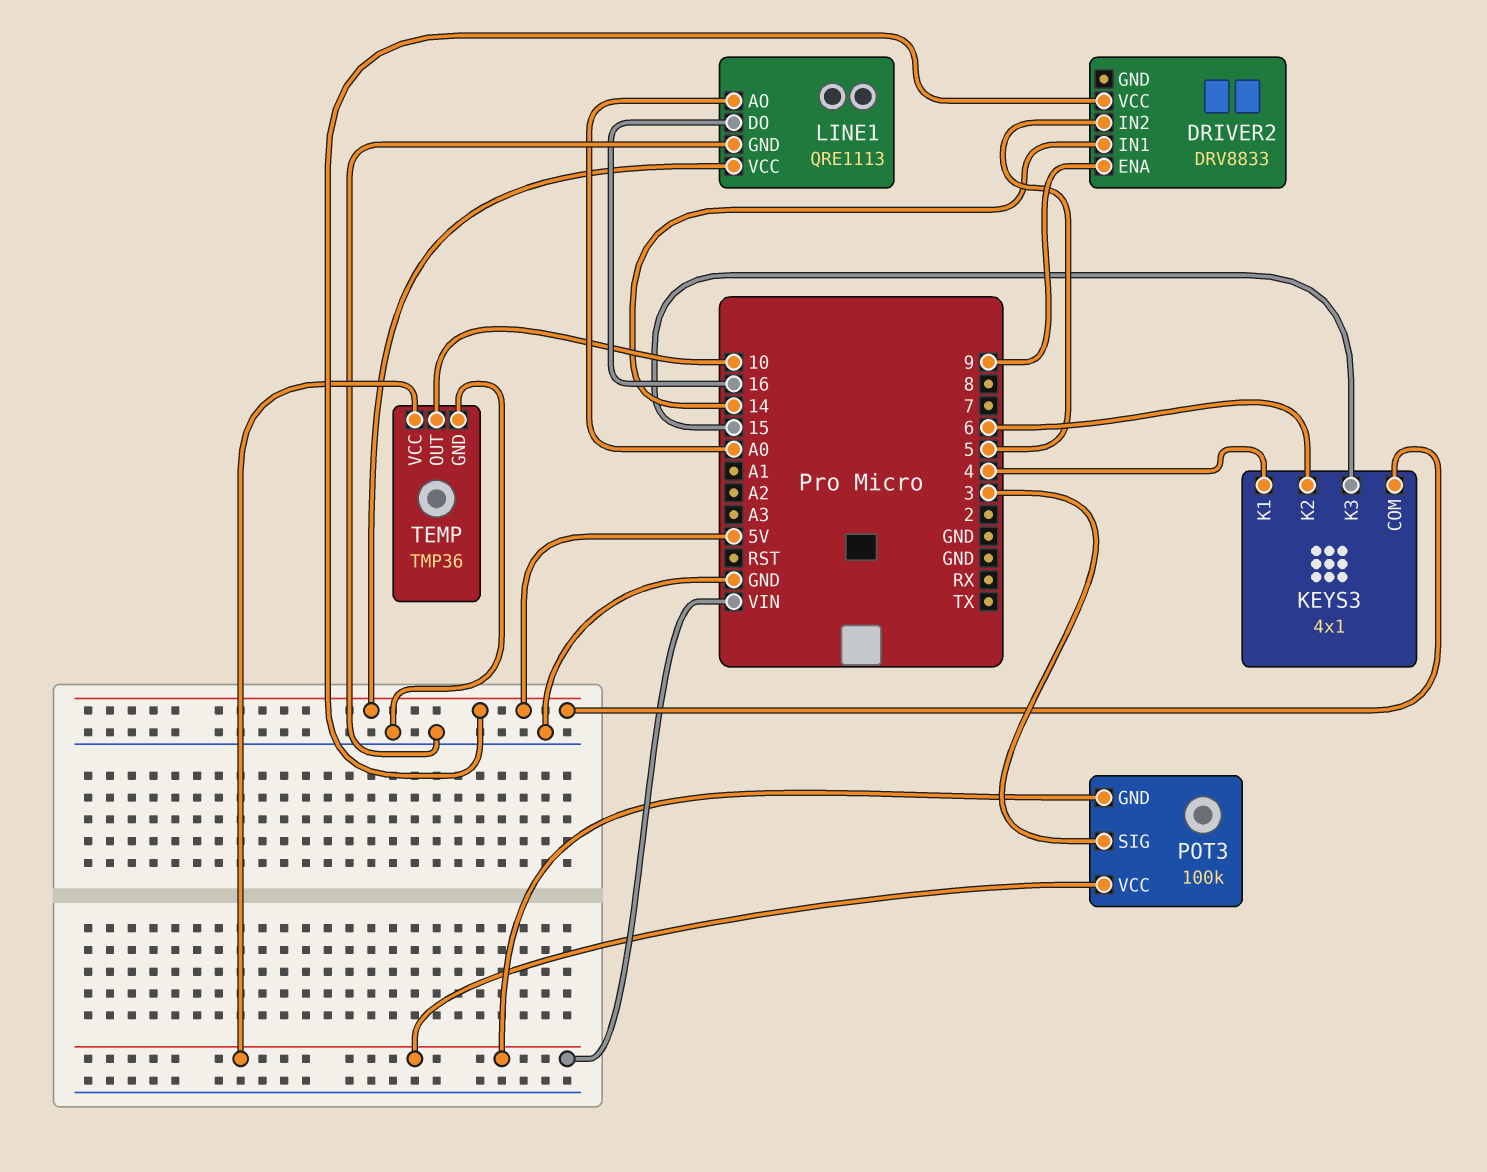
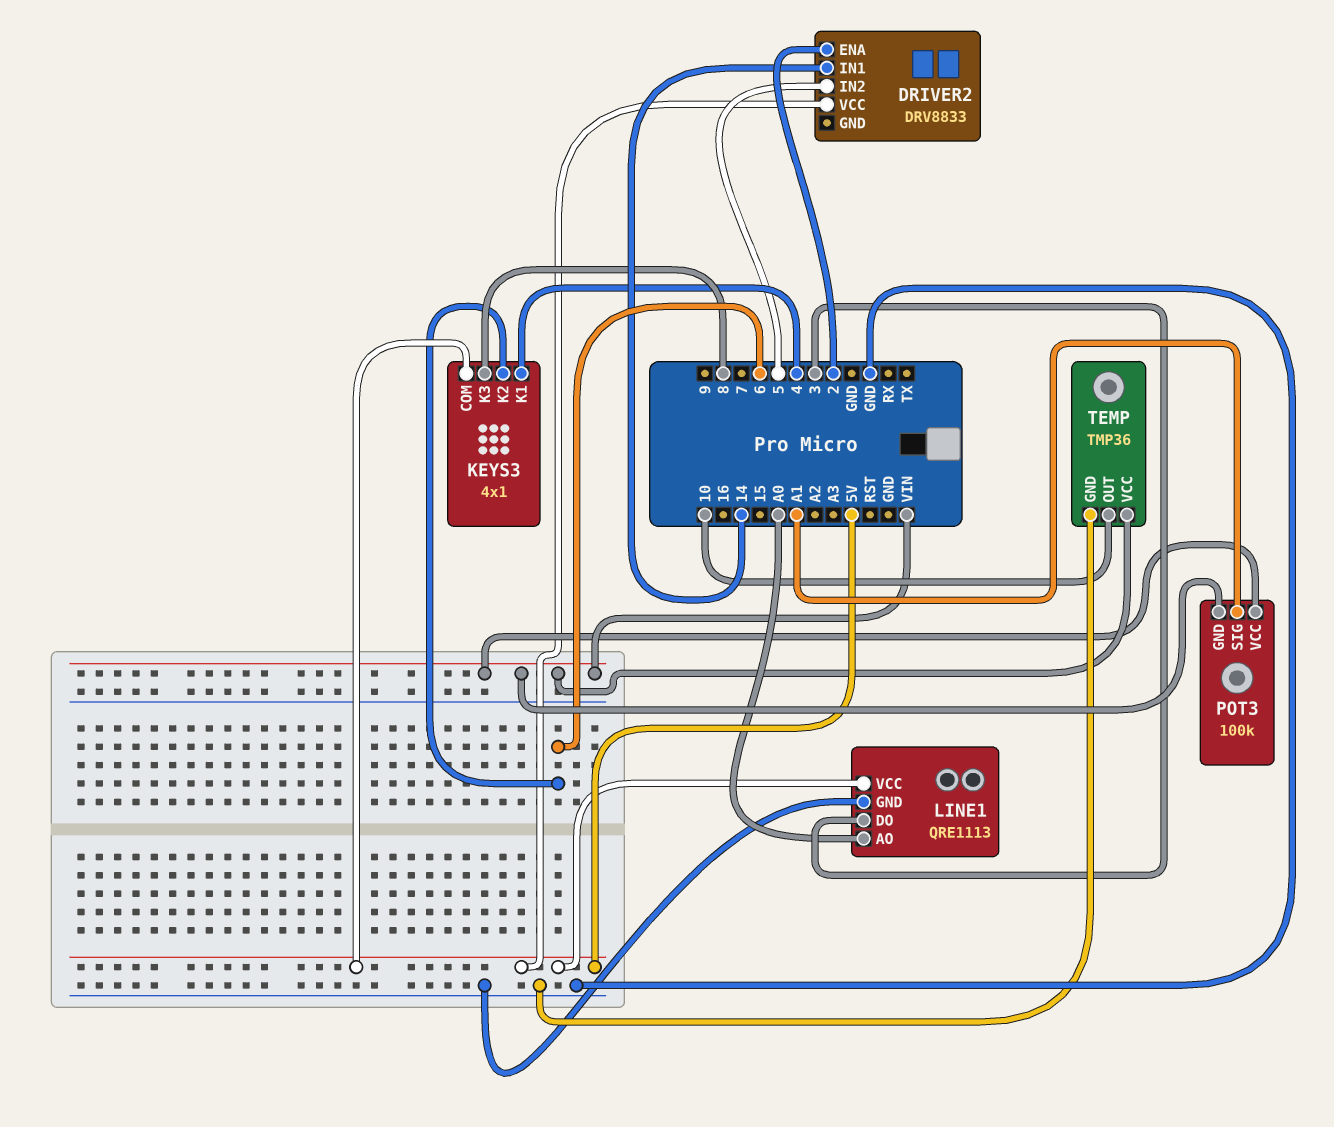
DRIVER2 pin ENA: 9 -> 2
KEYS3 pin K3: 15 -> 8
LINE1 pin DO: 16 -> 3
POT3 pin SIG: 3 -> A1

